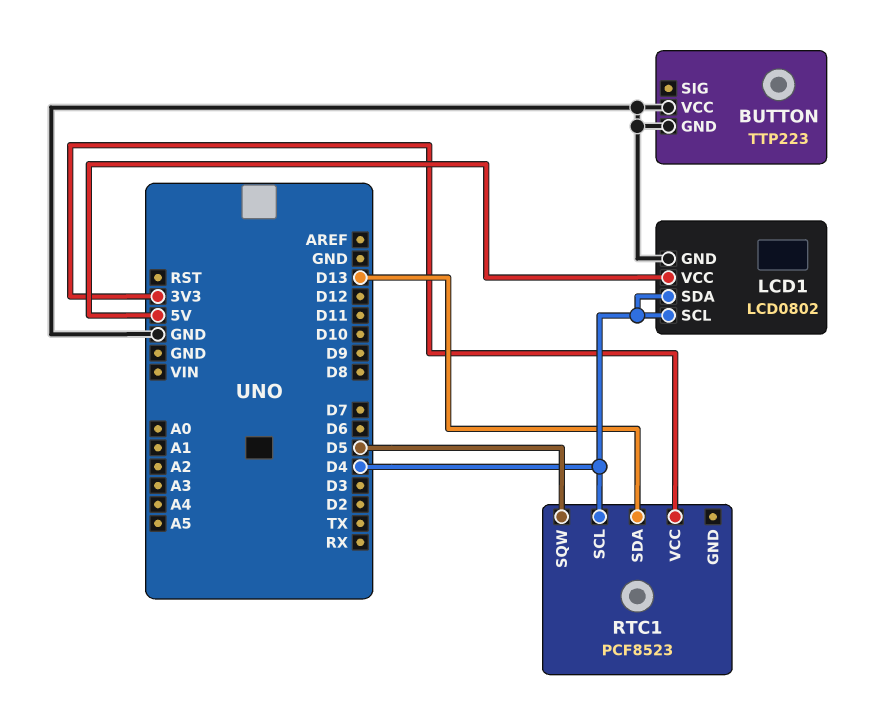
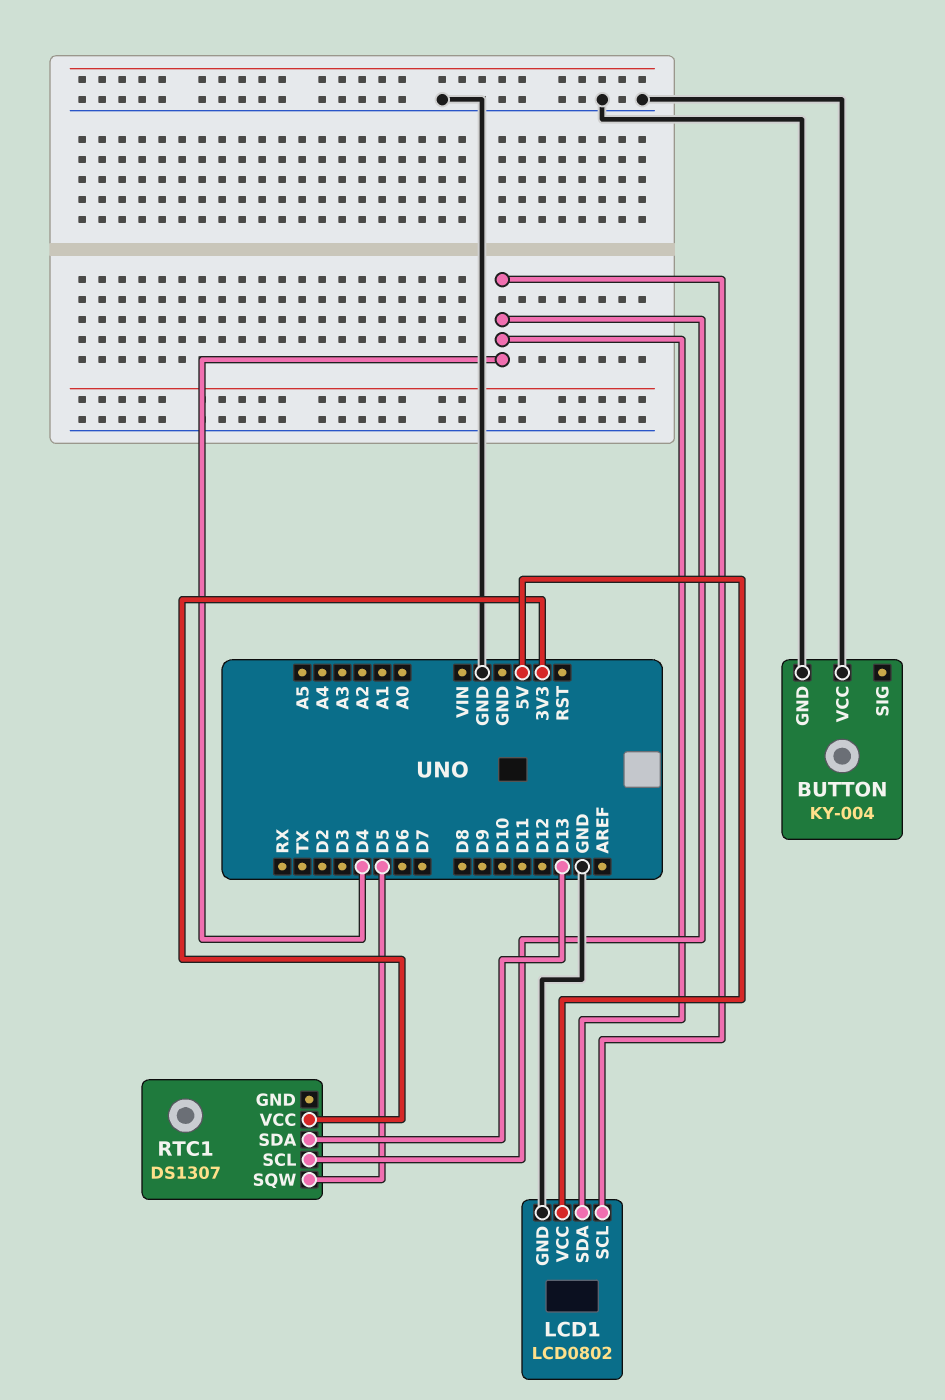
BUTTON: TTP223 -> KY-004
RTC1: PCF8523 -> DS1307

